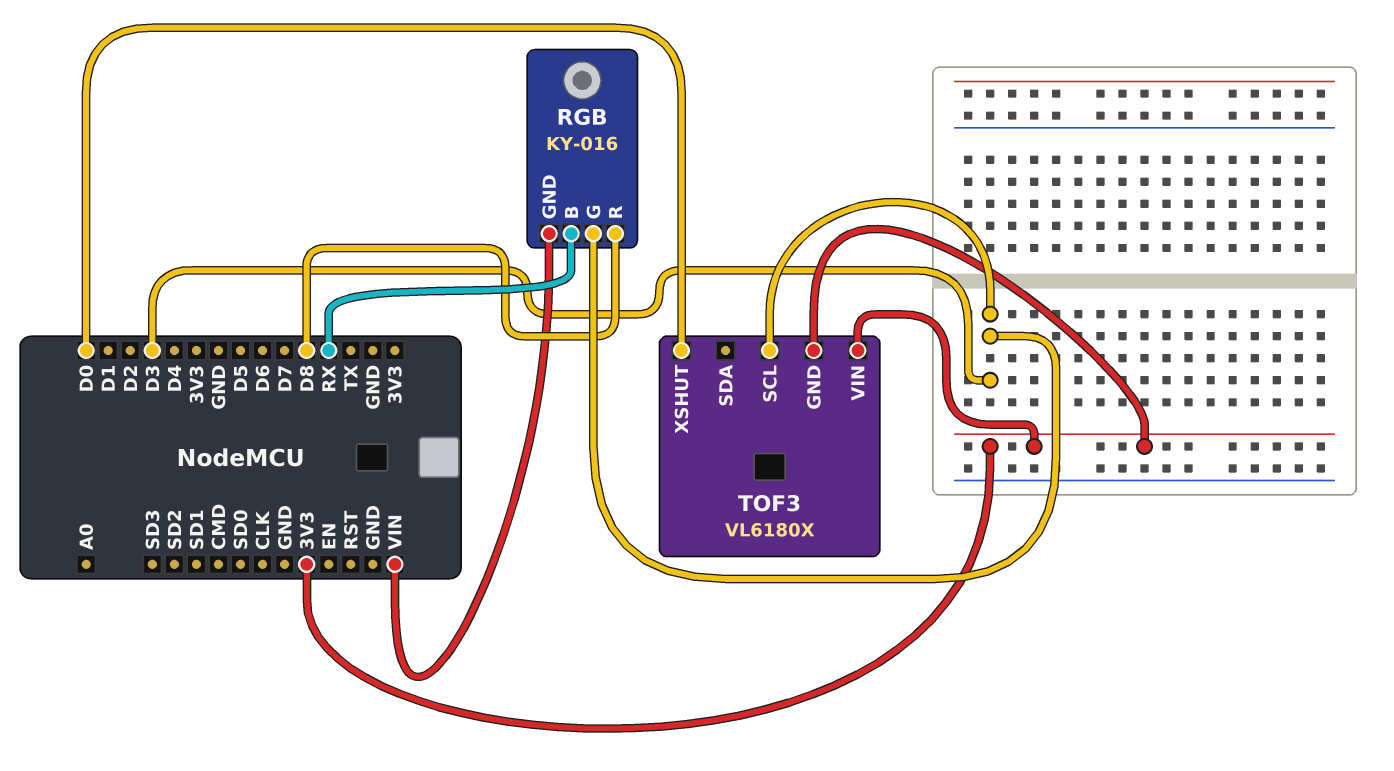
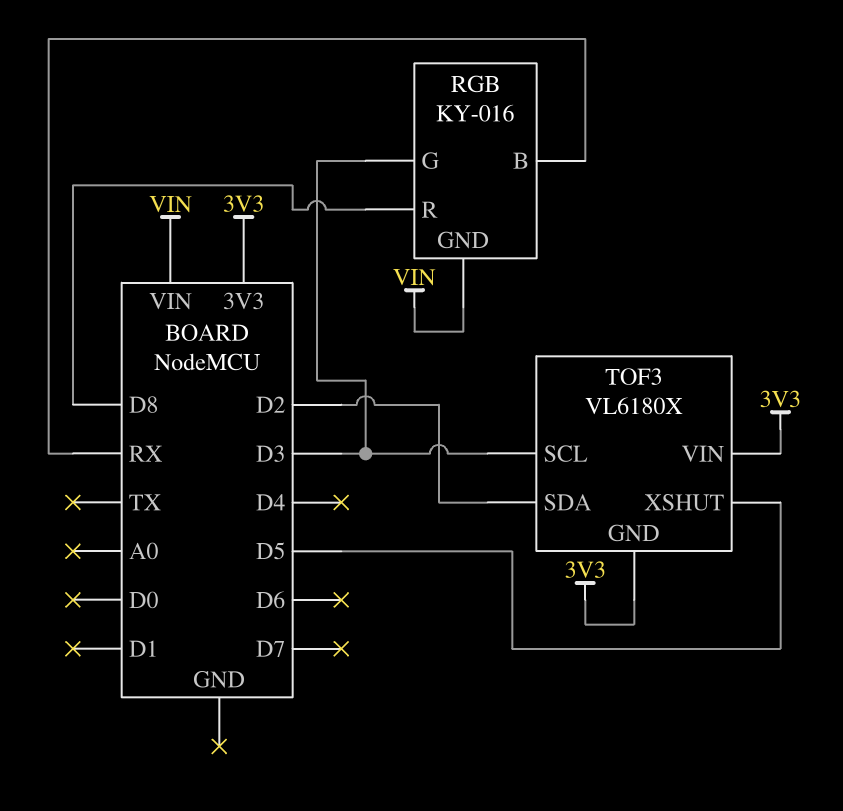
TOF3 pin SDA: none -> D2
TOF3 pin XSHUT: D0 -> D5

